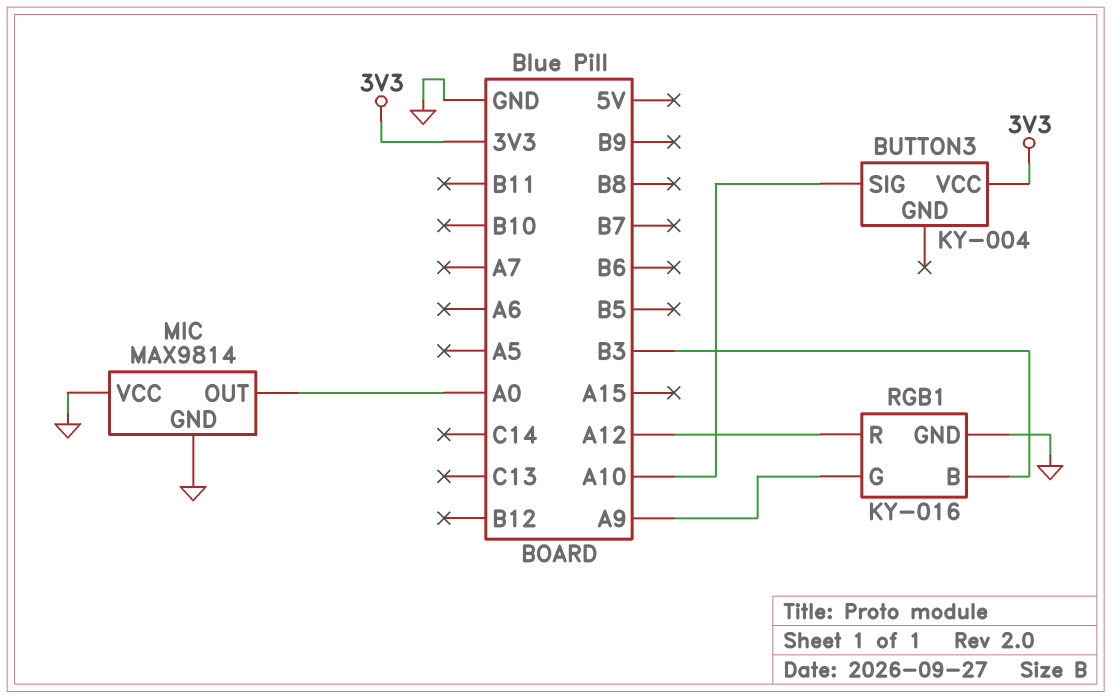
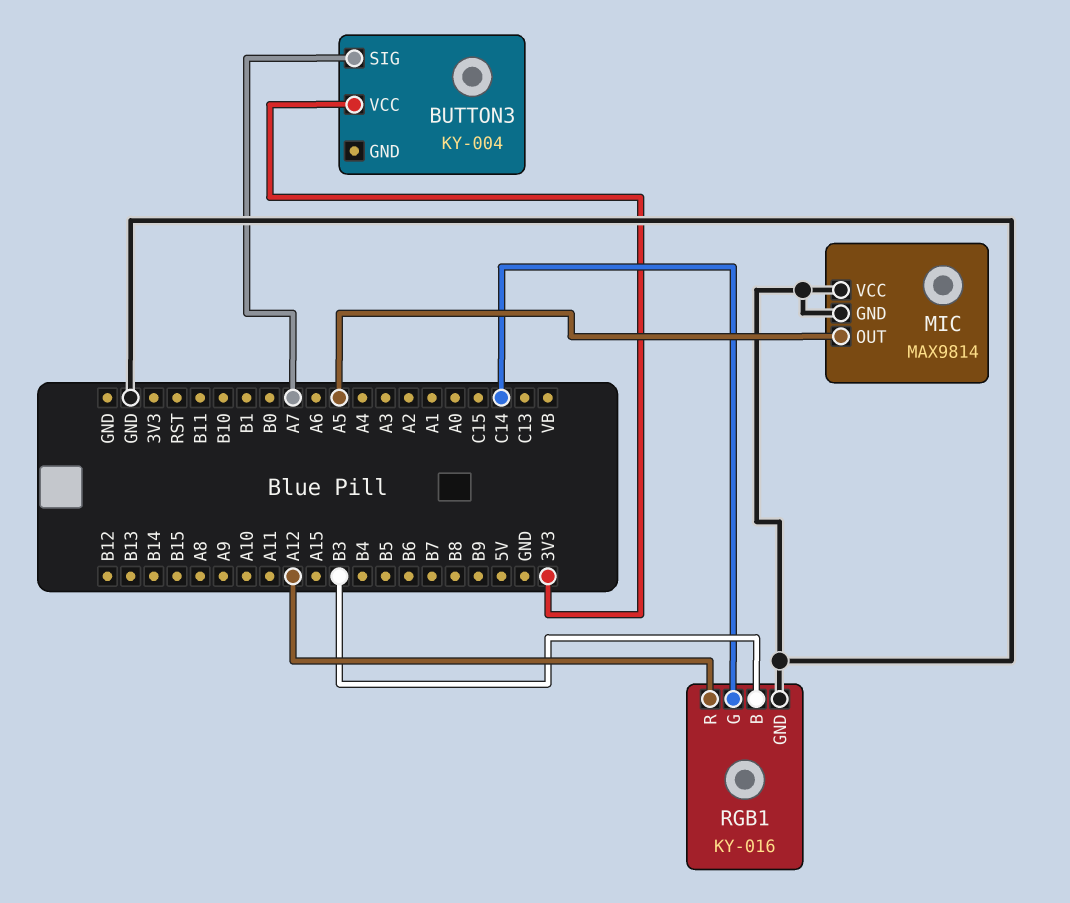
BUTTON3 pin SIG: A10 -> A7
MIC pin OUT: A0 -> A5
RGB1 pin G: A9 -> C14

